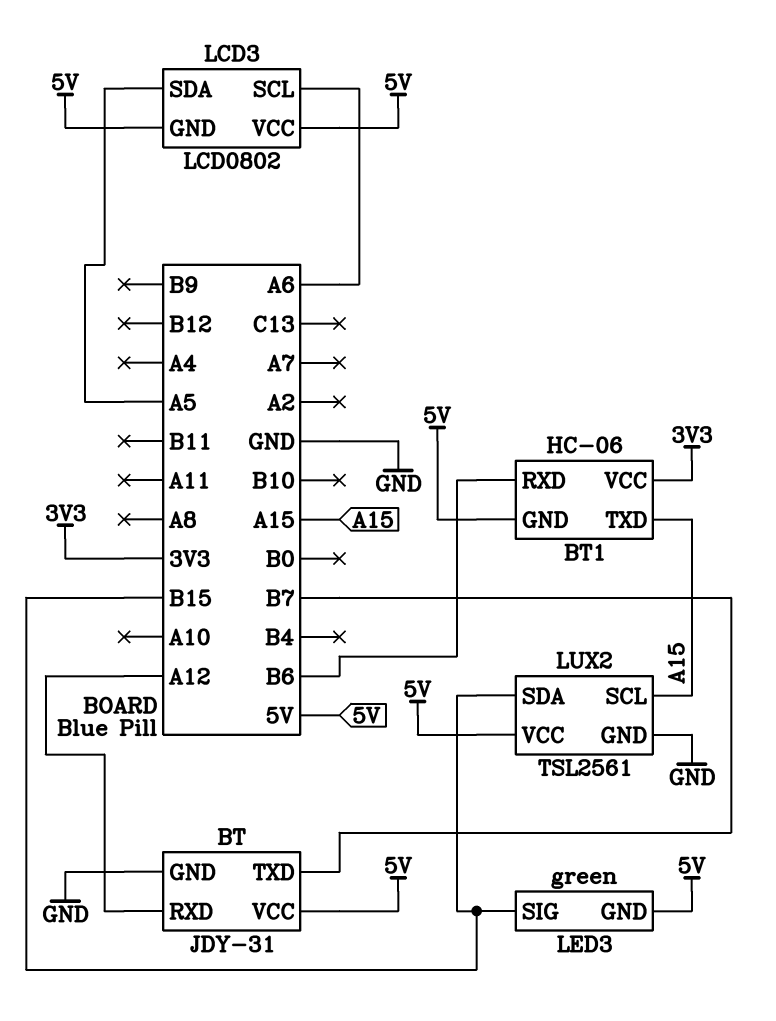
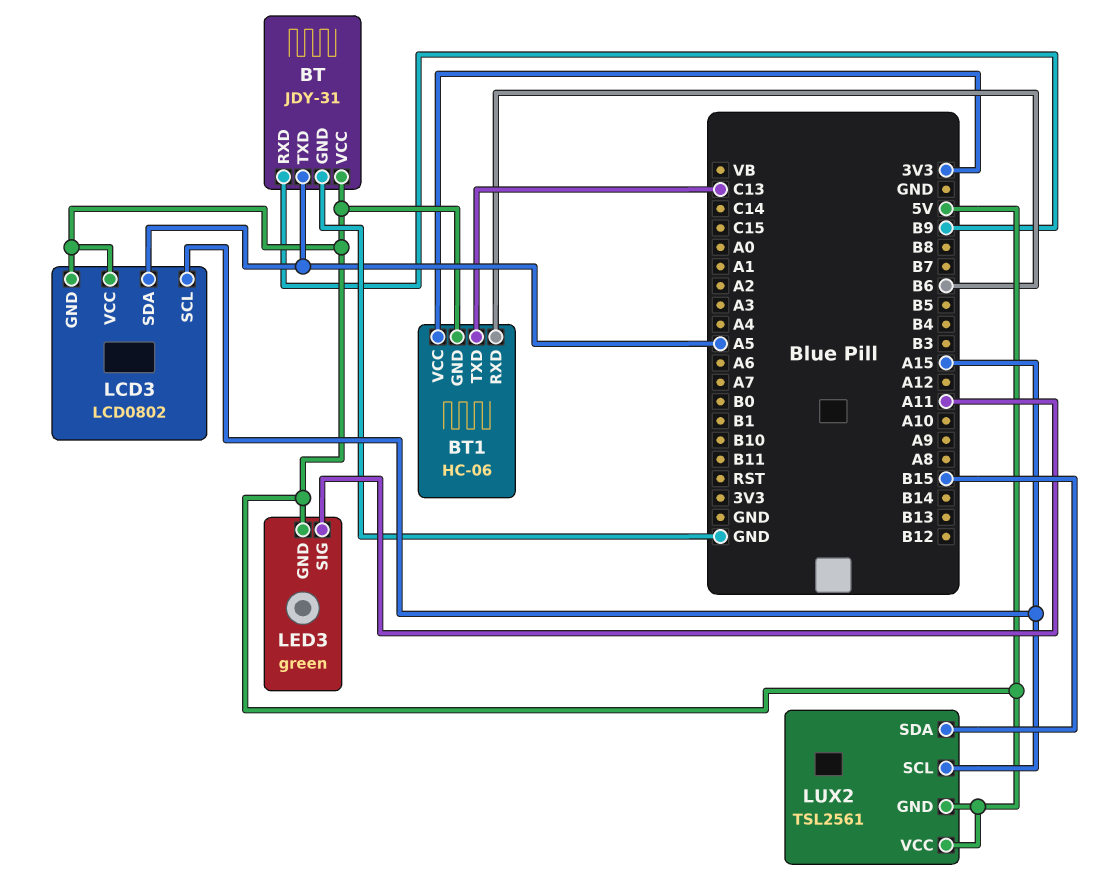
BT pin RXD: A12 -> B9
BT pin TXD: B7 -> A5
BT1 pin TXD: A15 -> C13
LCD3 pin SCL: A6 -> A15
LED3 pin SIG: B15 -> A11
LUX2 pin GND: GND -> 5V

